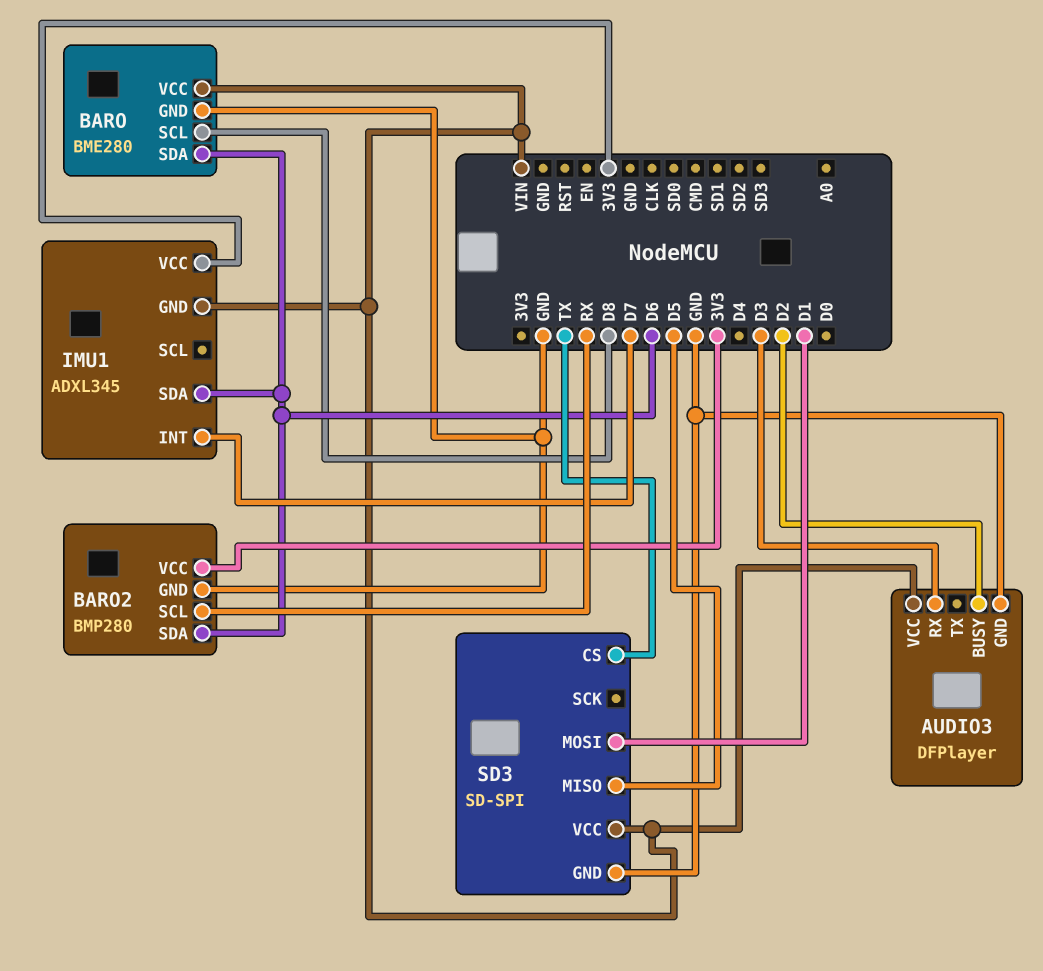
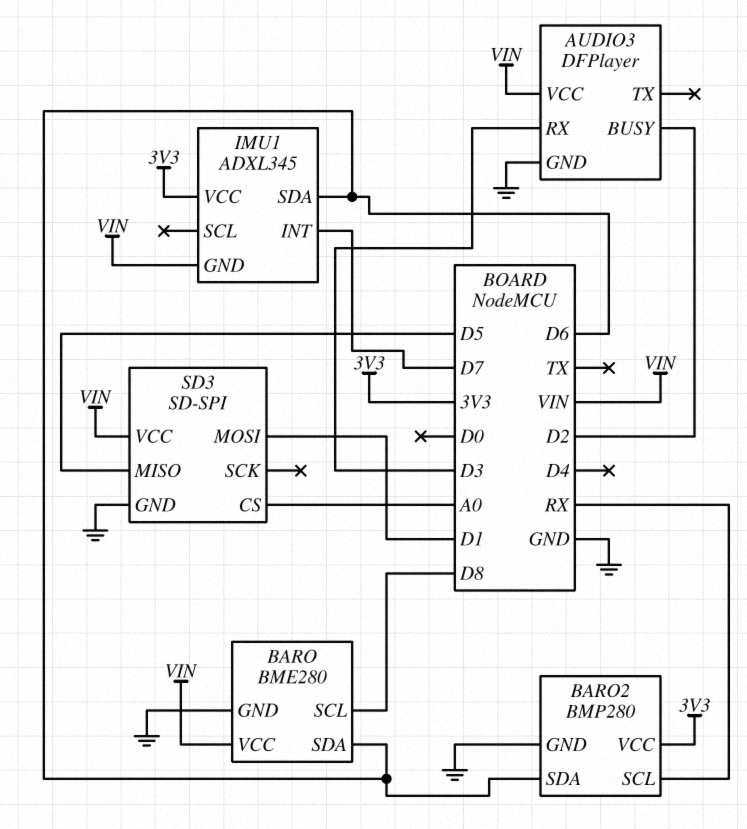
SD3 pin CS: TX -> A0

